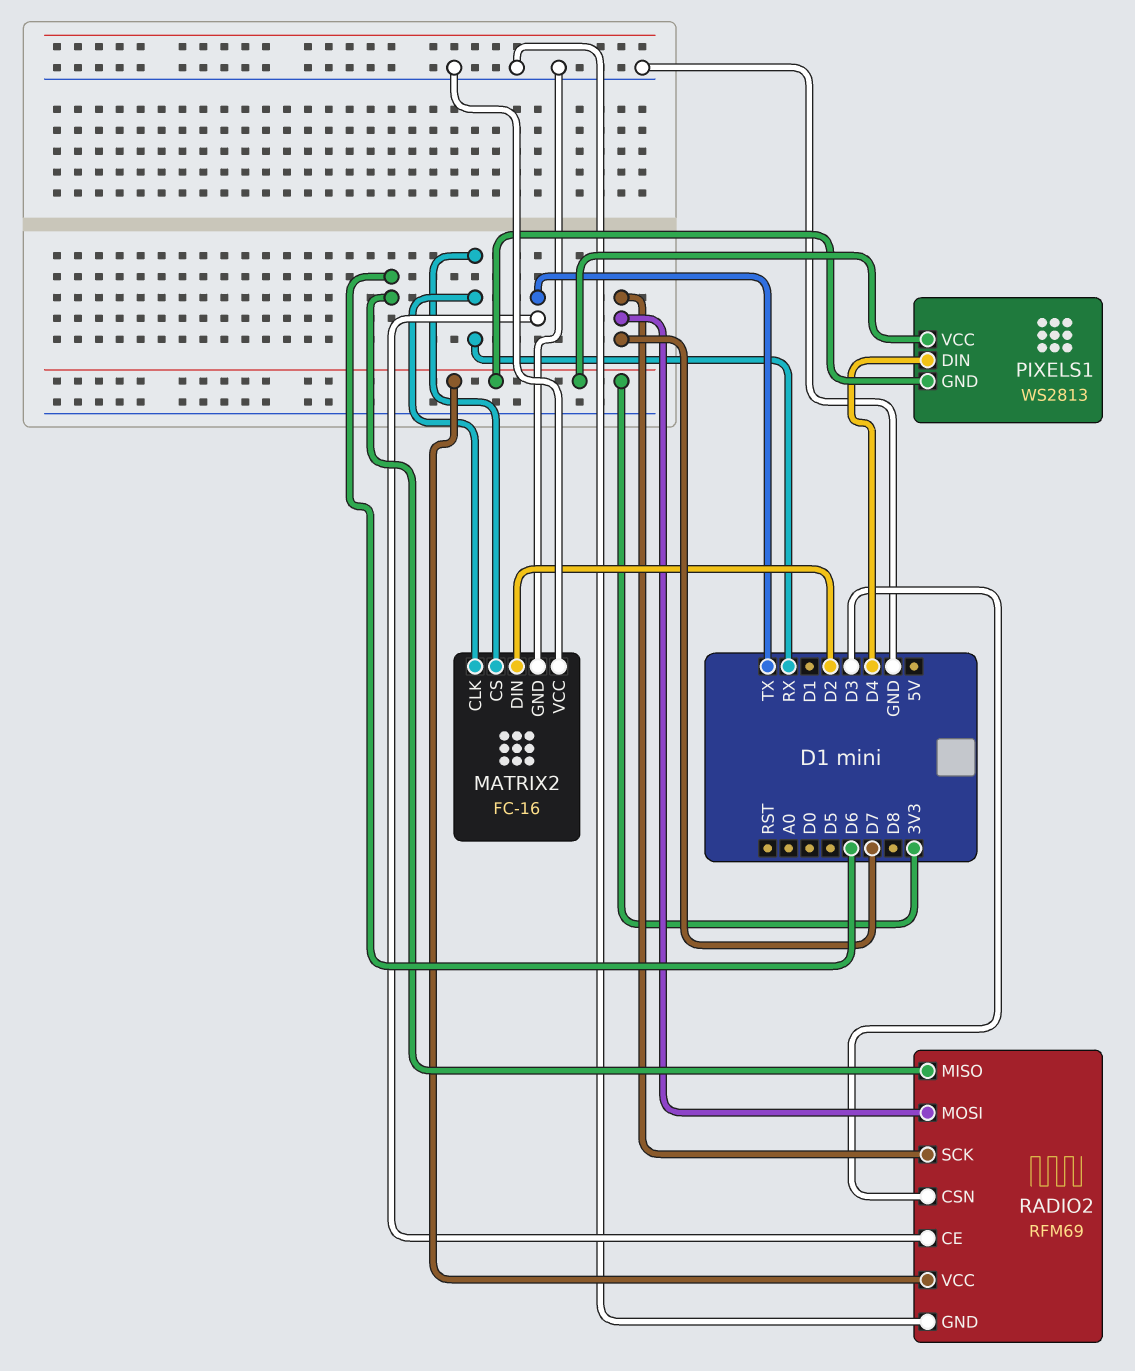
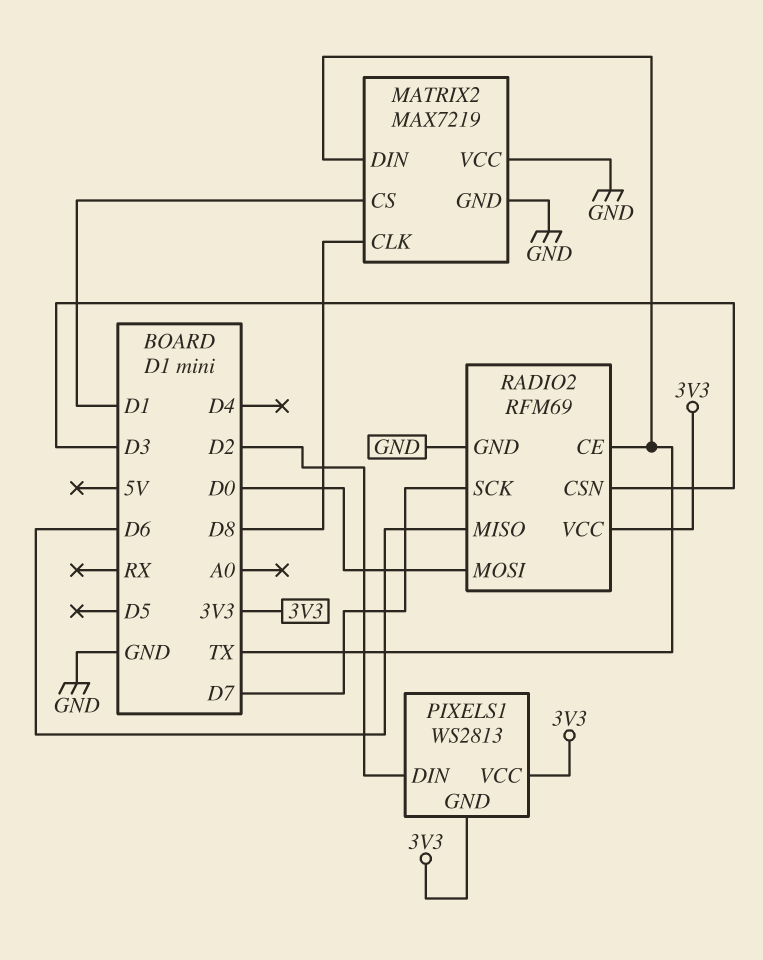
MATRIX2: FC-16 -> MAX7219
MATRIX2 pin CLK: RX -> D8
MATRIX2 pin CS: RX -> D1
MATRIX2 pin DIN: D2 -> TX
PIXELS1 pin DIN: D4 -> D2
RADIO2 pin MOSI: D7 -> D0

